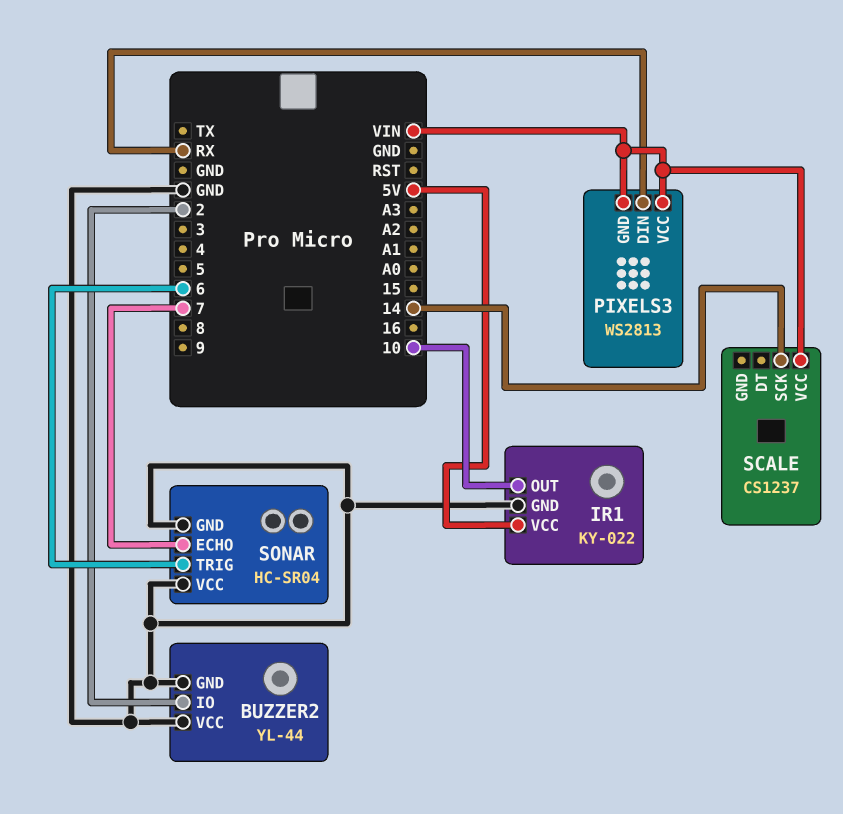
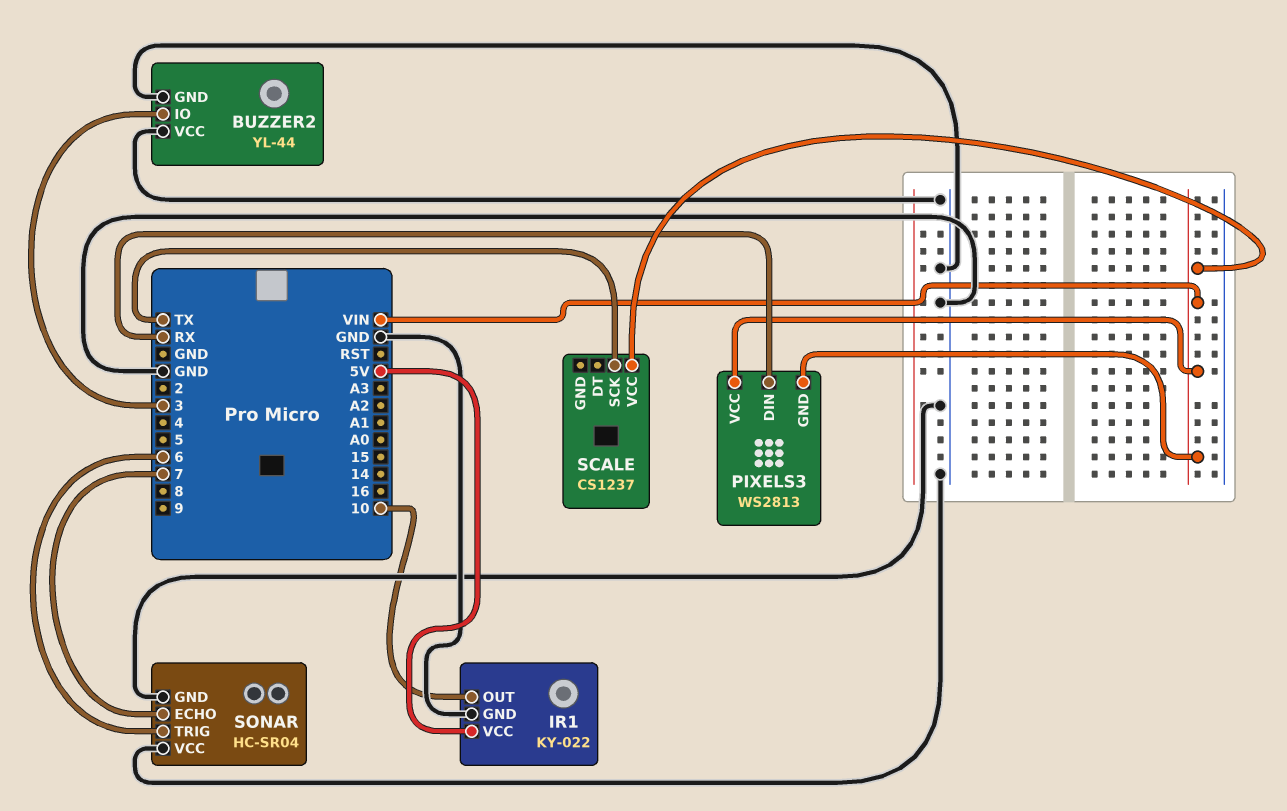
BUZZER2 pin IO: 2 -> 3
SCALE pin SCK: 14 -> TX

